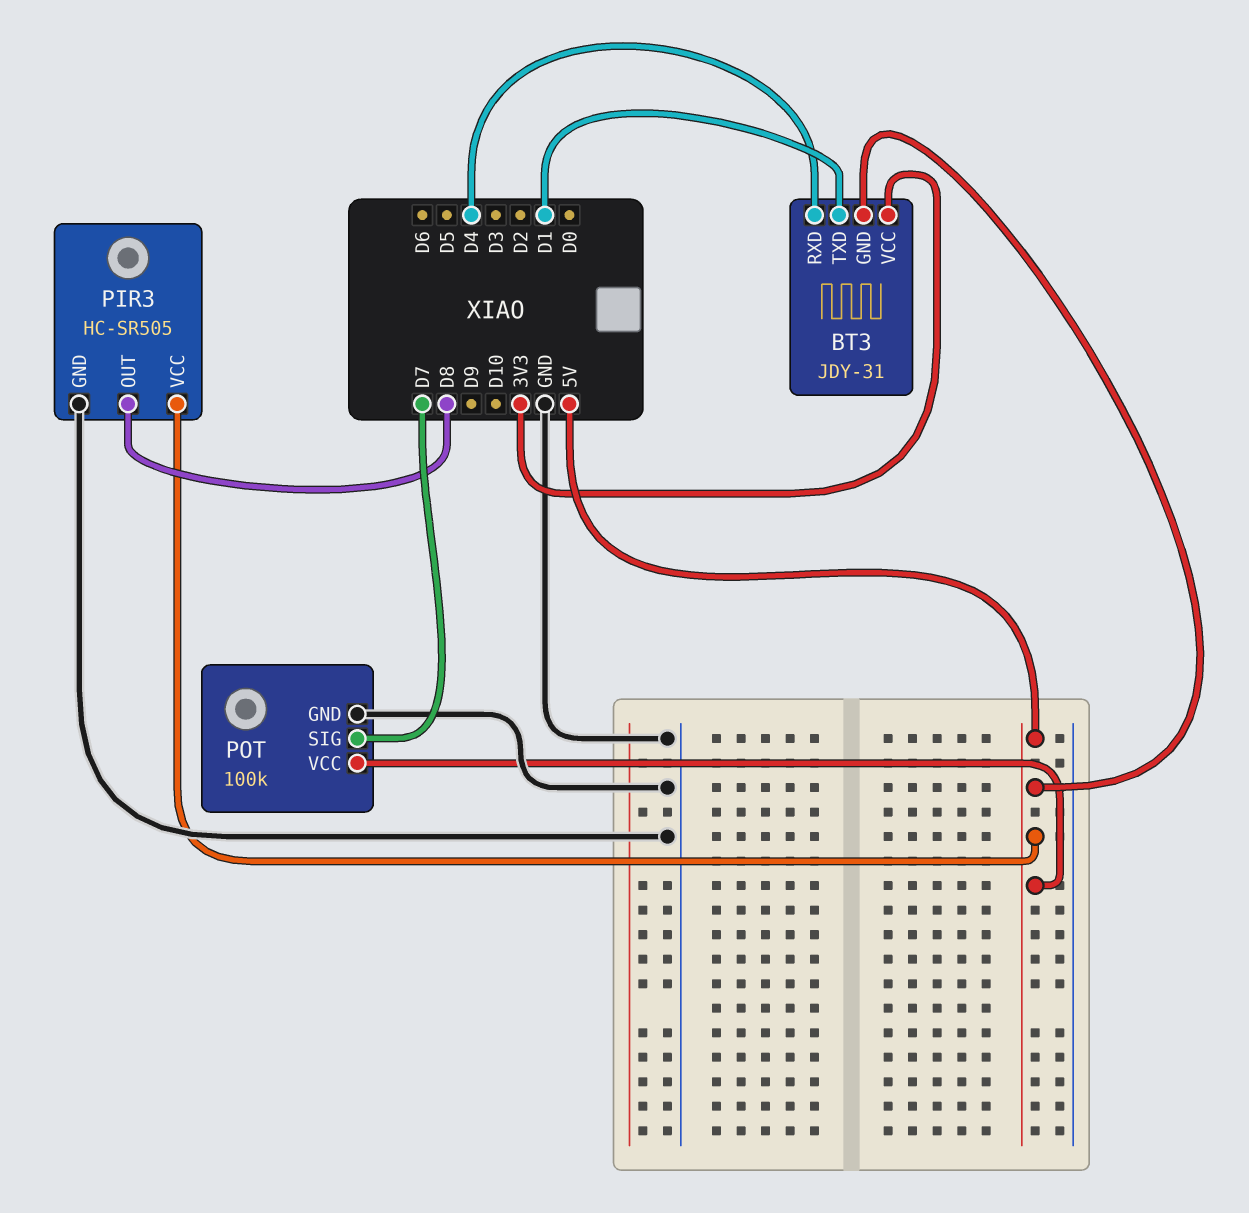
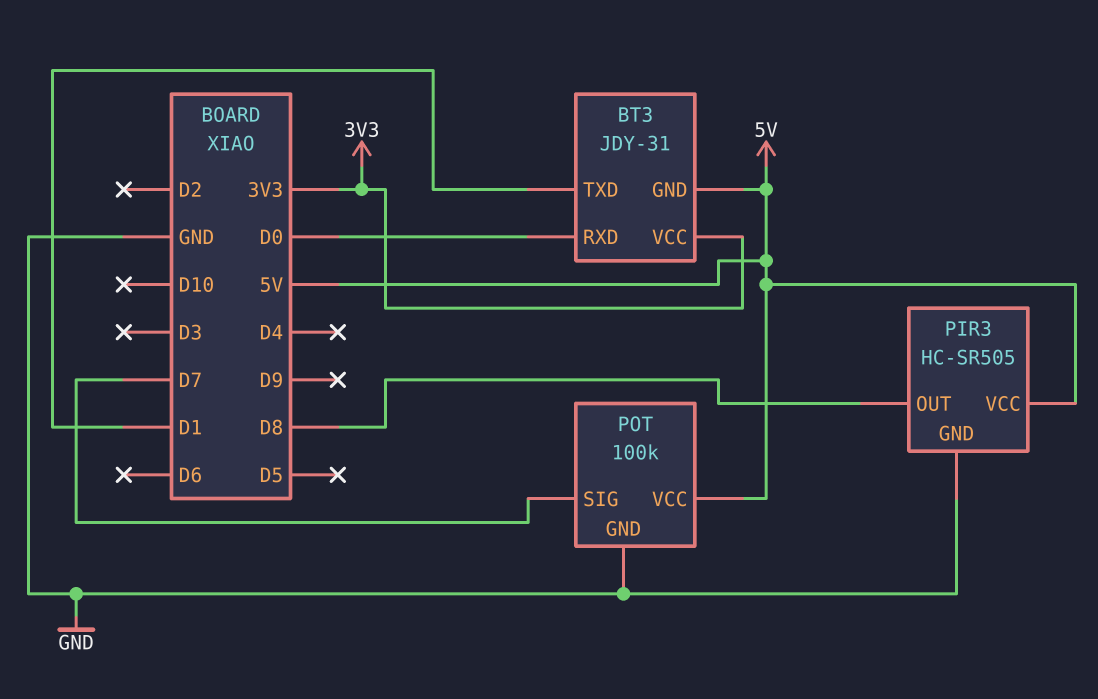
BT3 pin RXD: D4 -> D0

